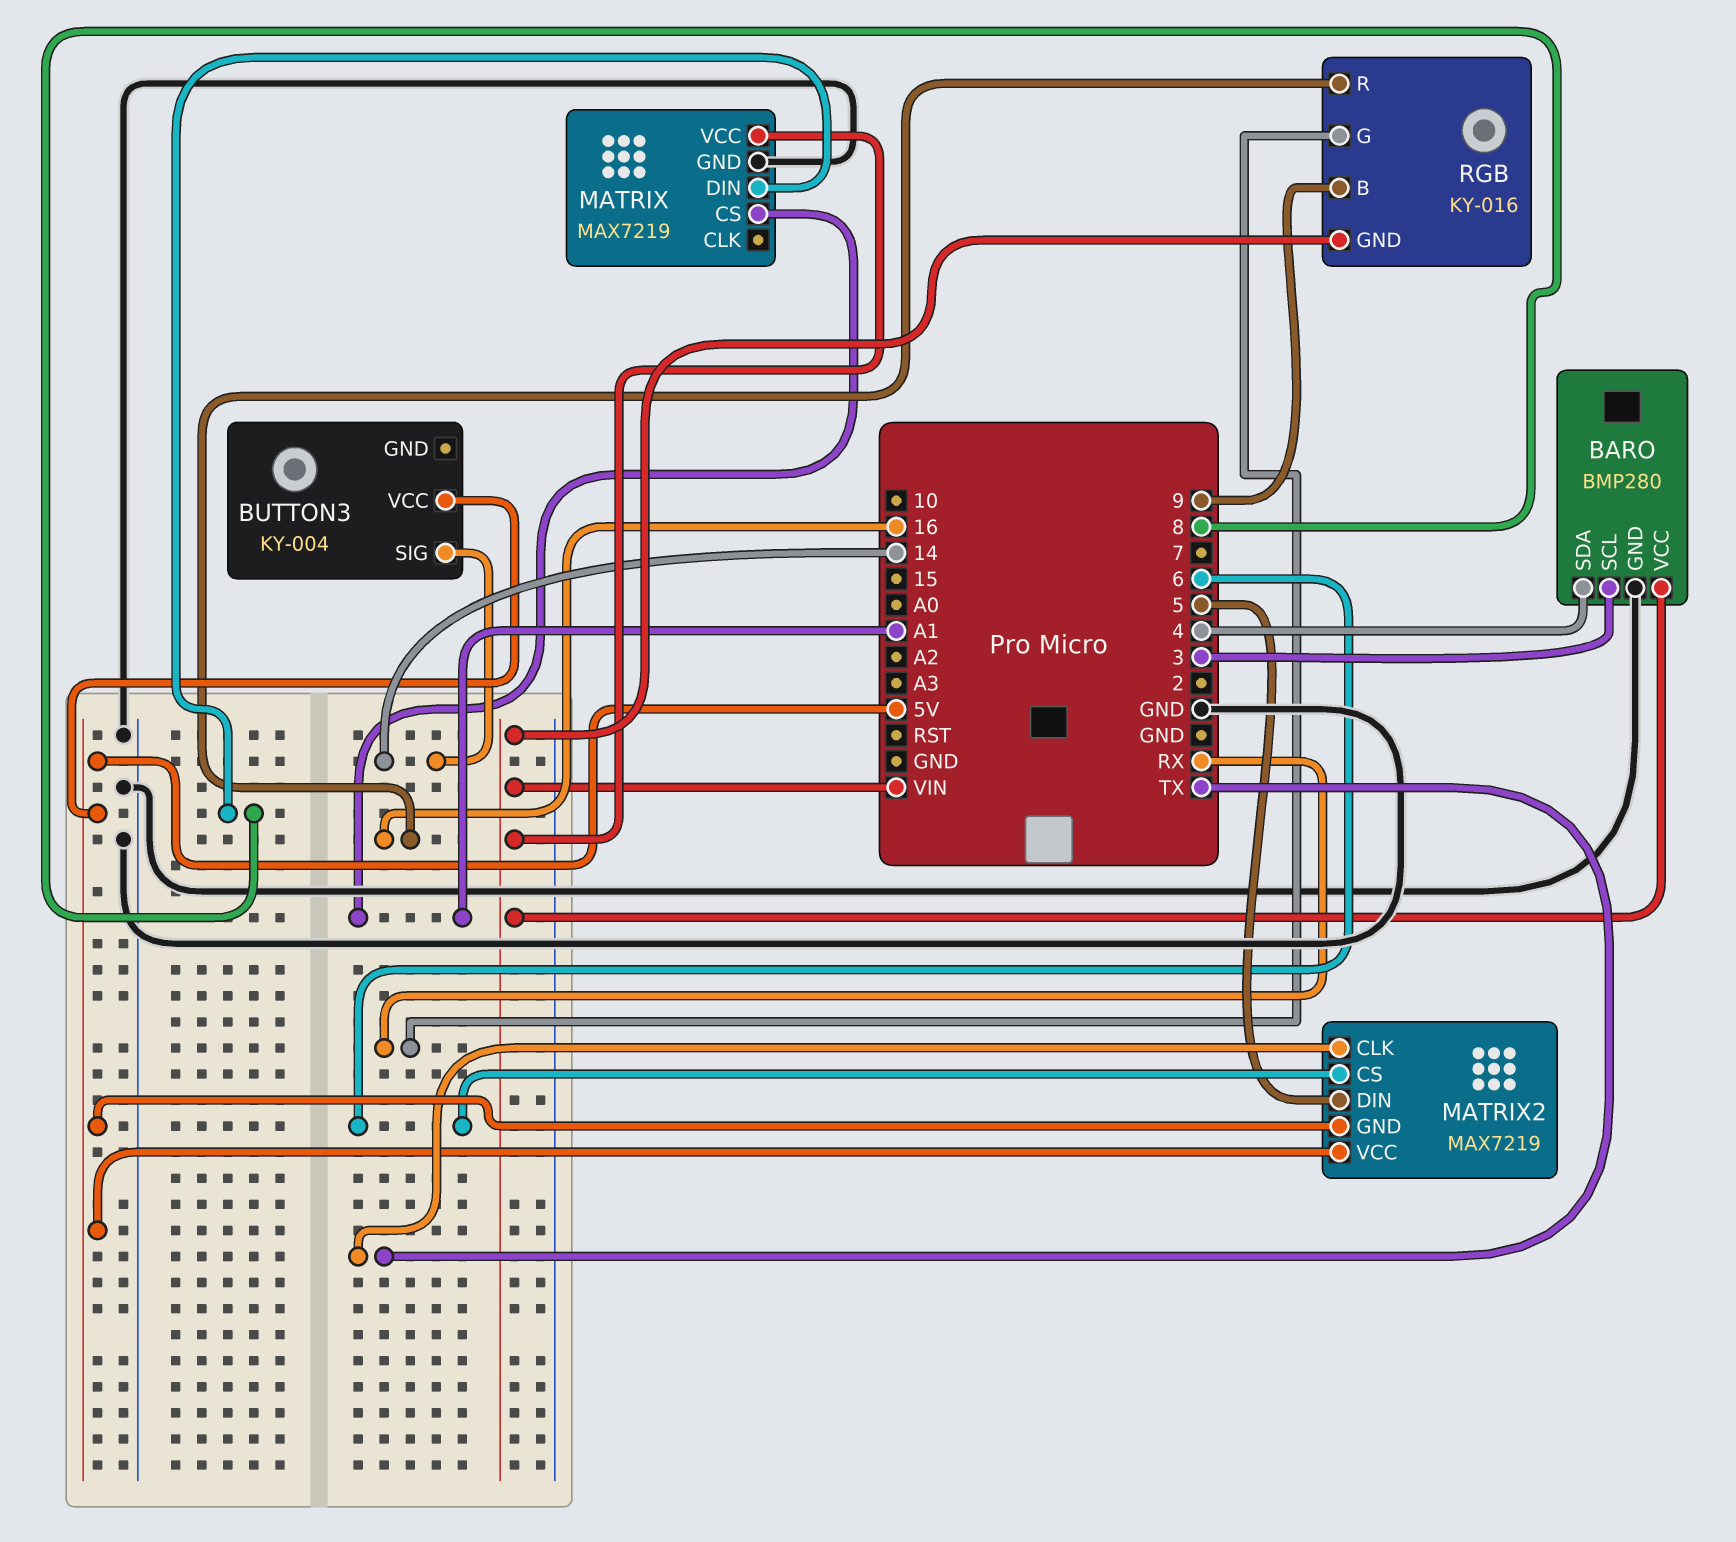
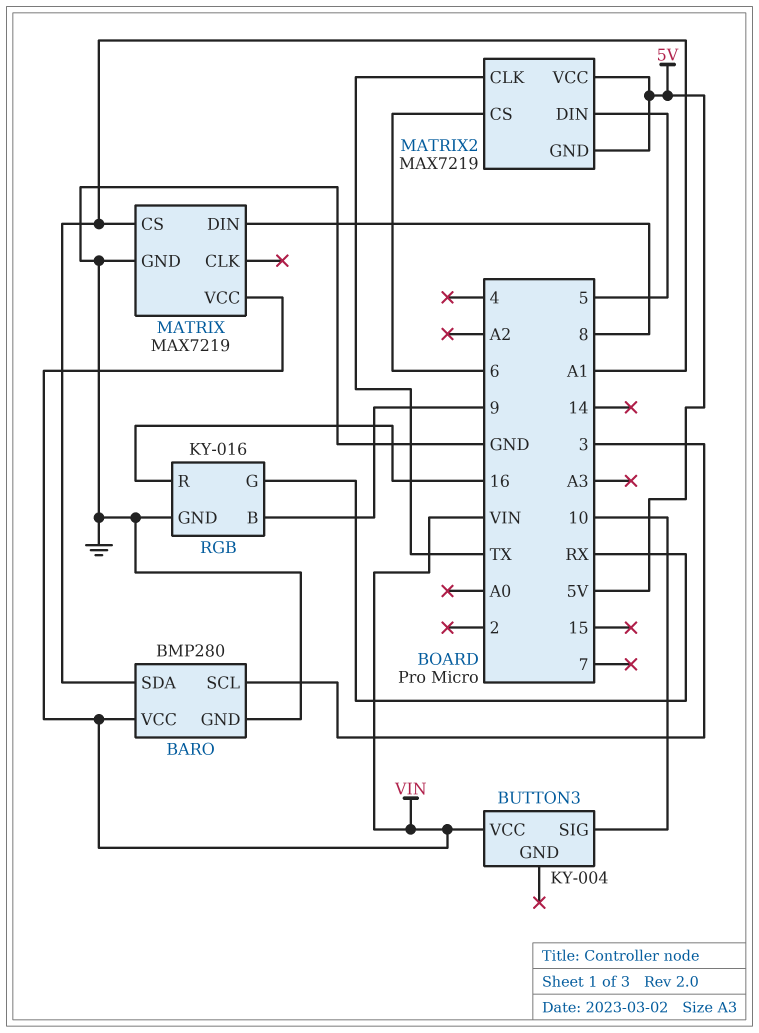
BARO pin SDA: 4 -> A1
BUTTON3 pin SIG: 14 -> 10
BUTTON3 pin VCC: 5V -> VIN
RGB pin GND: VIN -> GND

